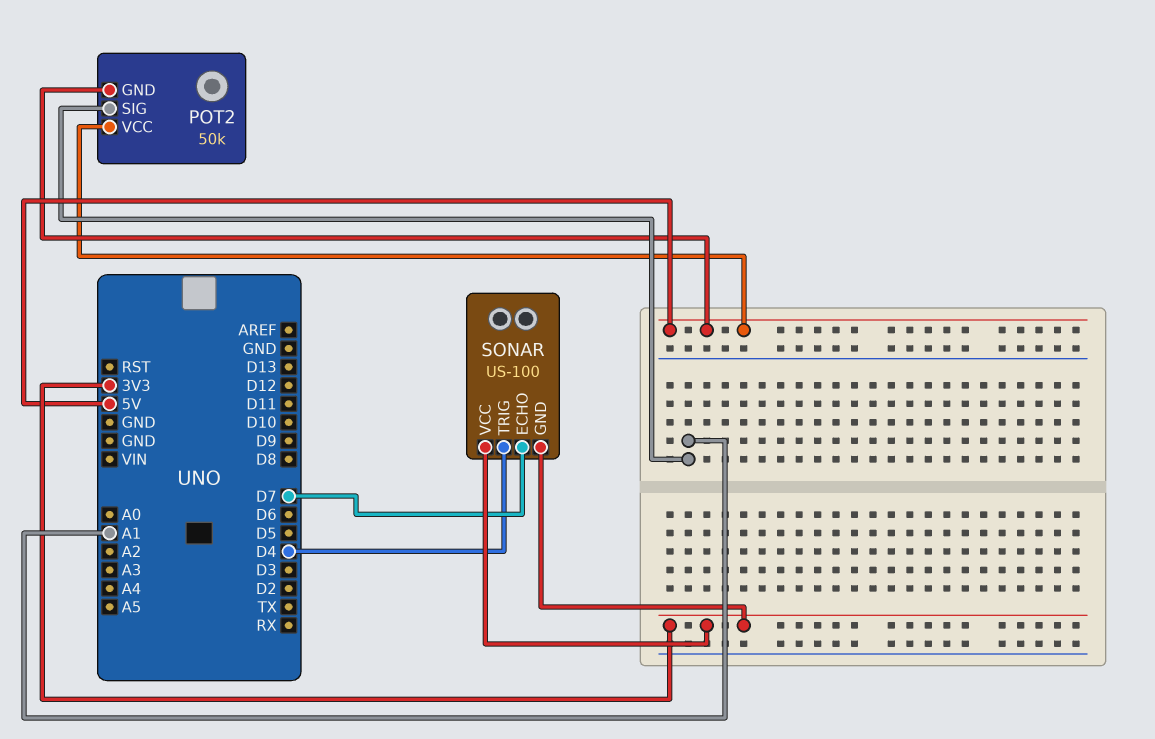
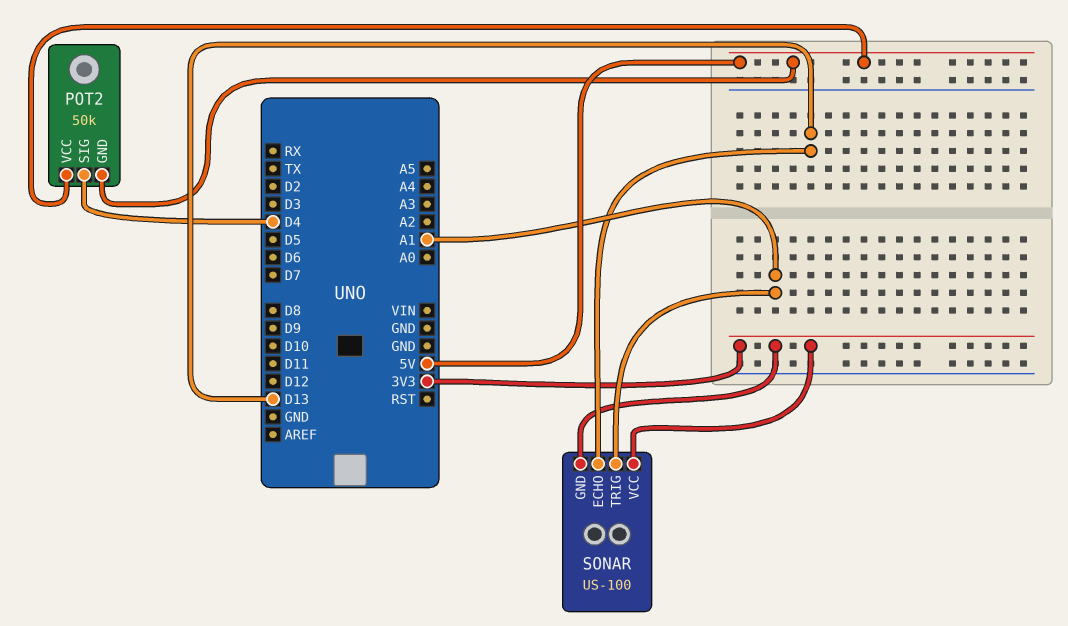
POT2 pin SIG: A1 -> D4
SONAR pin ECHO: D7 -> D13
SONAR pin TRIG: D4 -> A1

